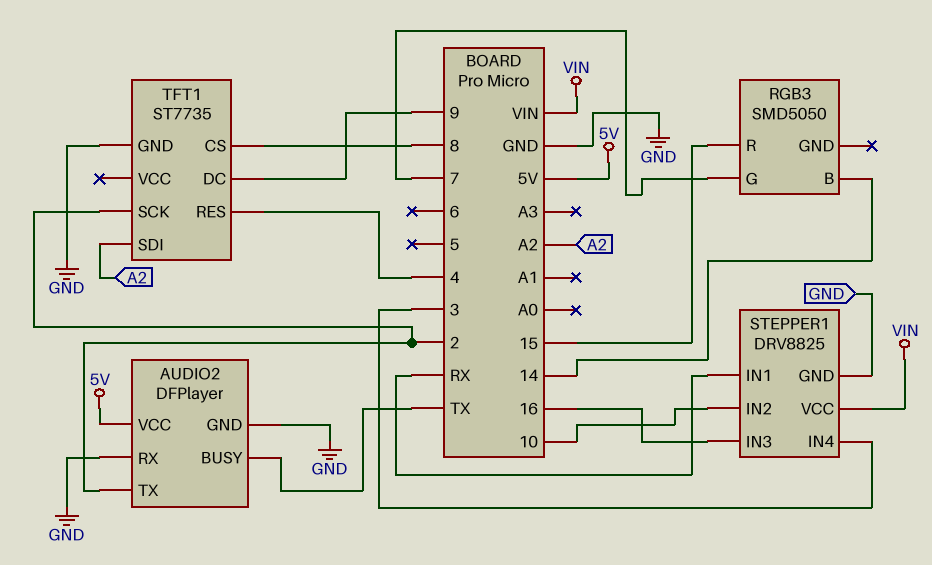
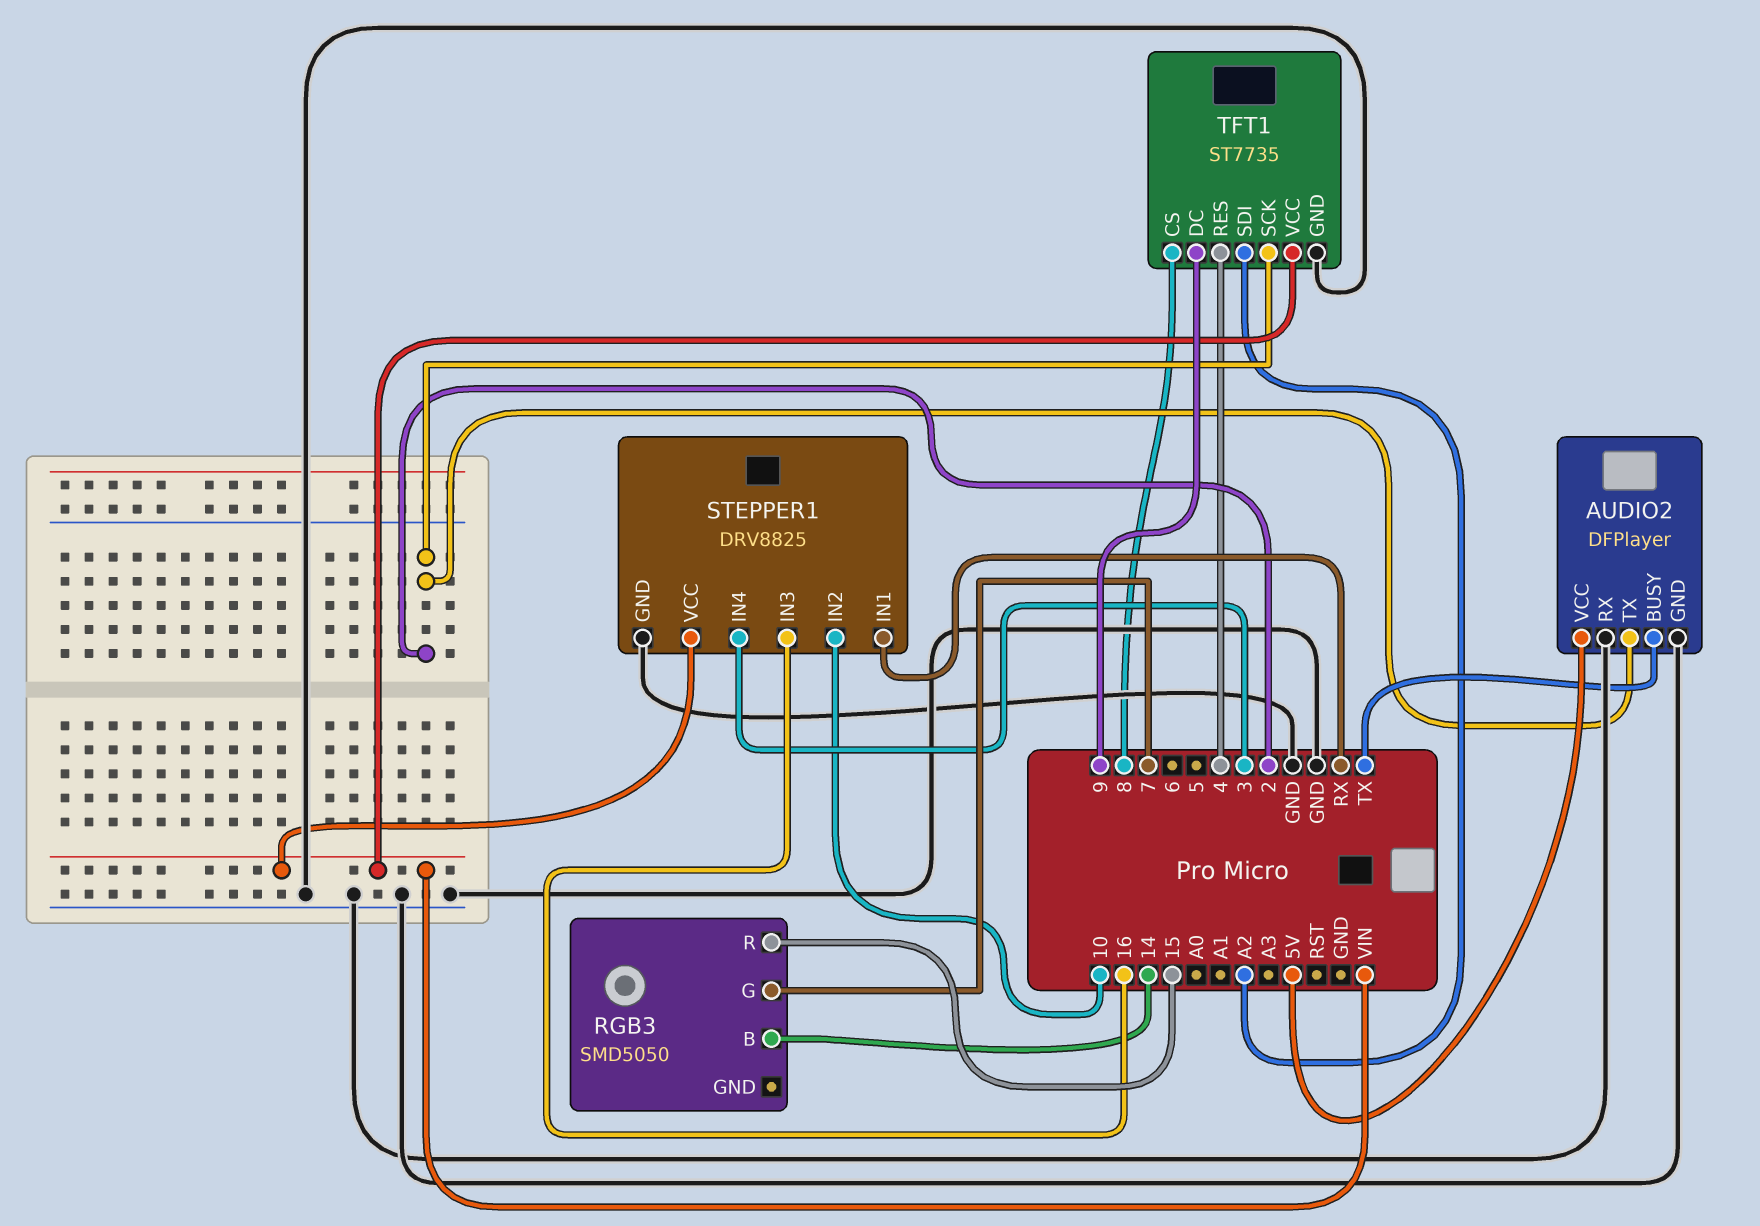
TFT1 pin VCC: none -> VIN

